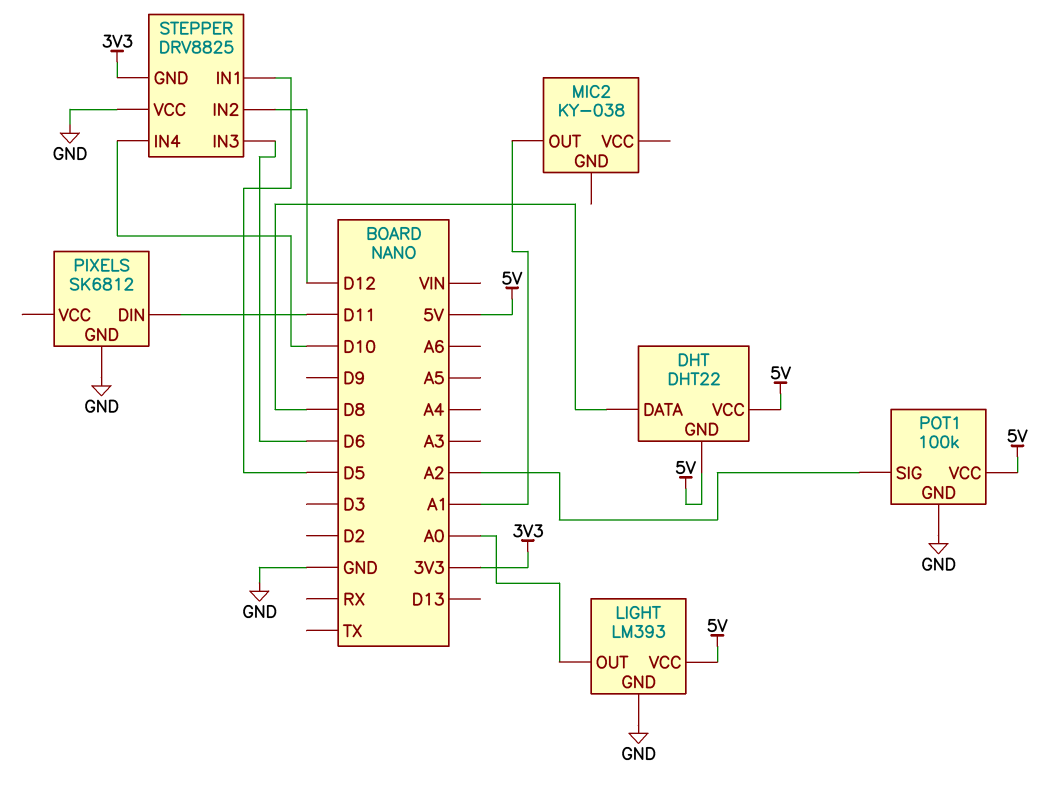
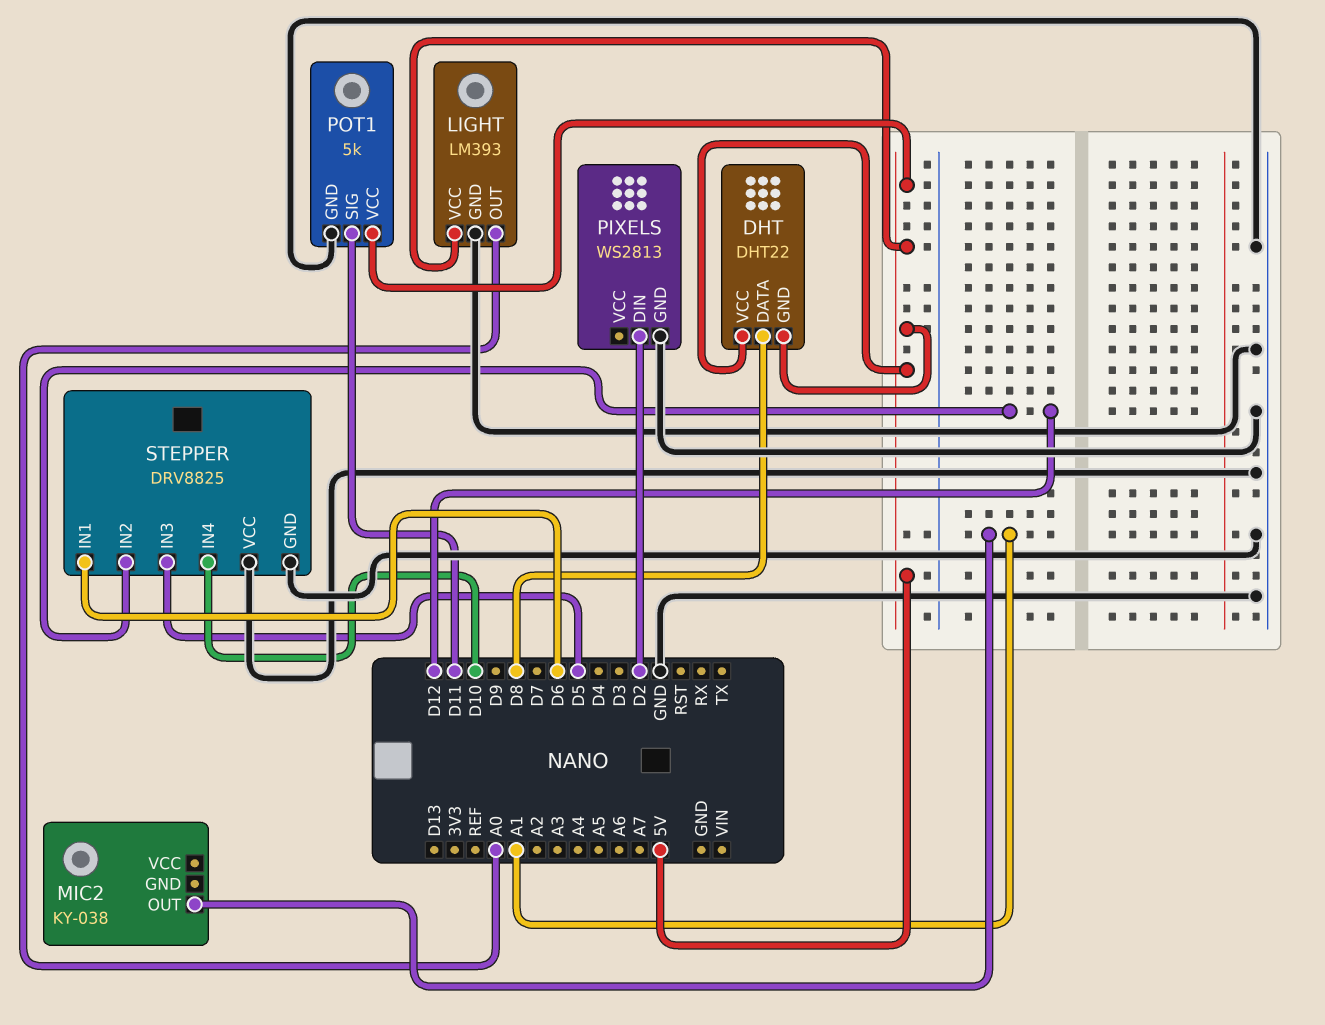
PIXELS: SK6812 -> WS2813
PIXELS pin DIN: D11 -> D2
POT1: 100k -> 5k
POT1 pin SIG: A2 -> D11
STEPPER pin GND: 3V3 -> GND
STEPPER pin IN1: D5 -> D6
STEPPER pin IN3: D6 -> D5

